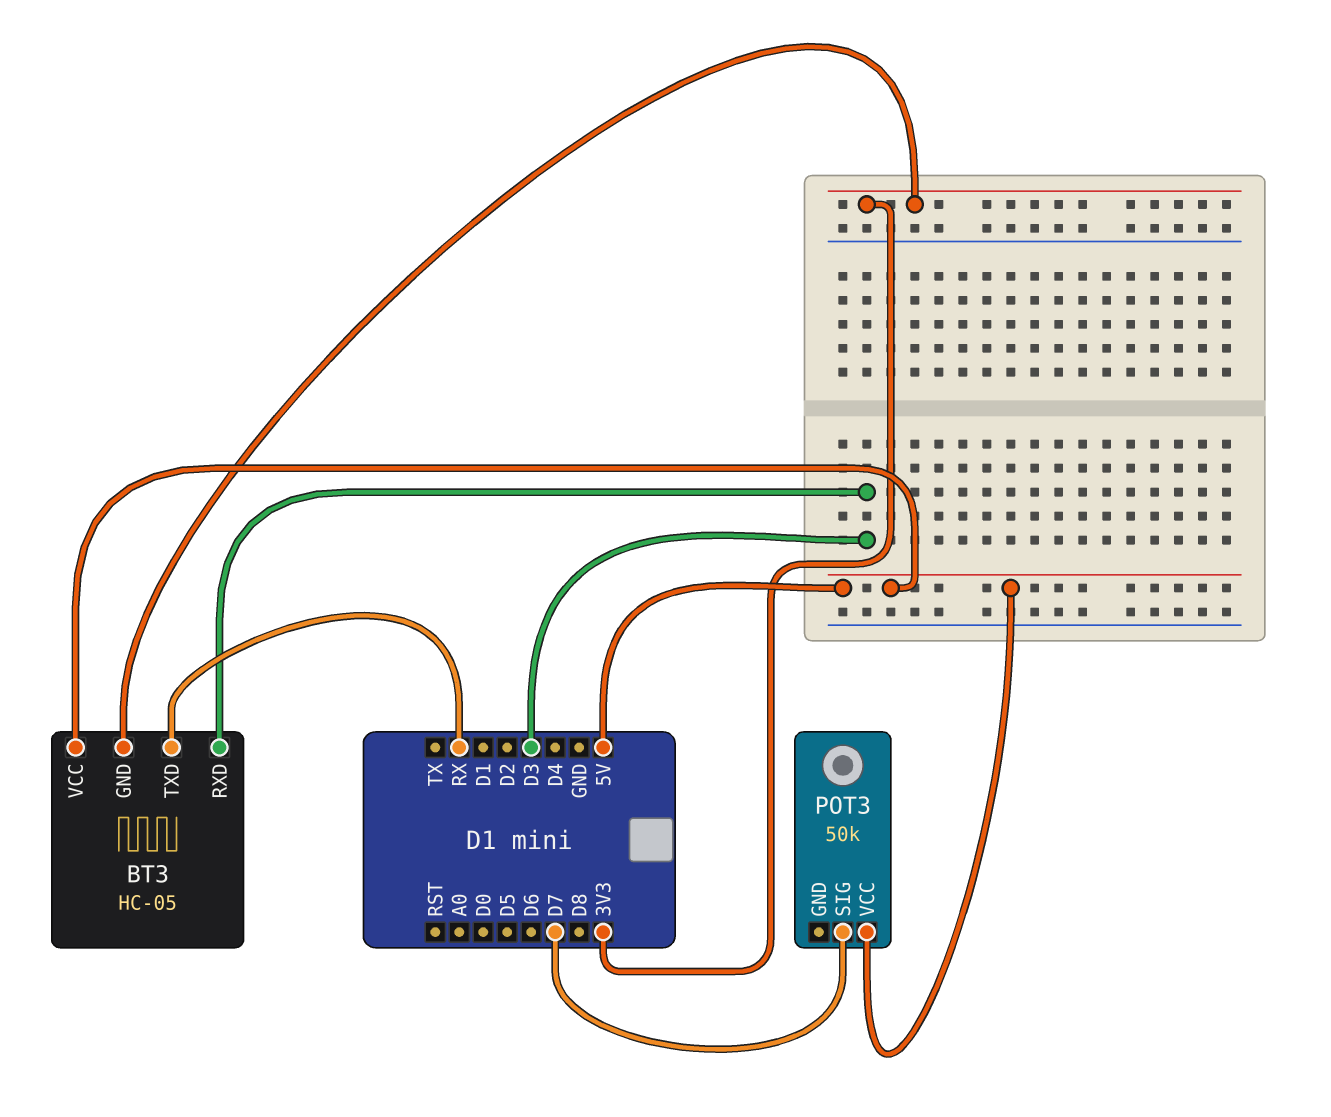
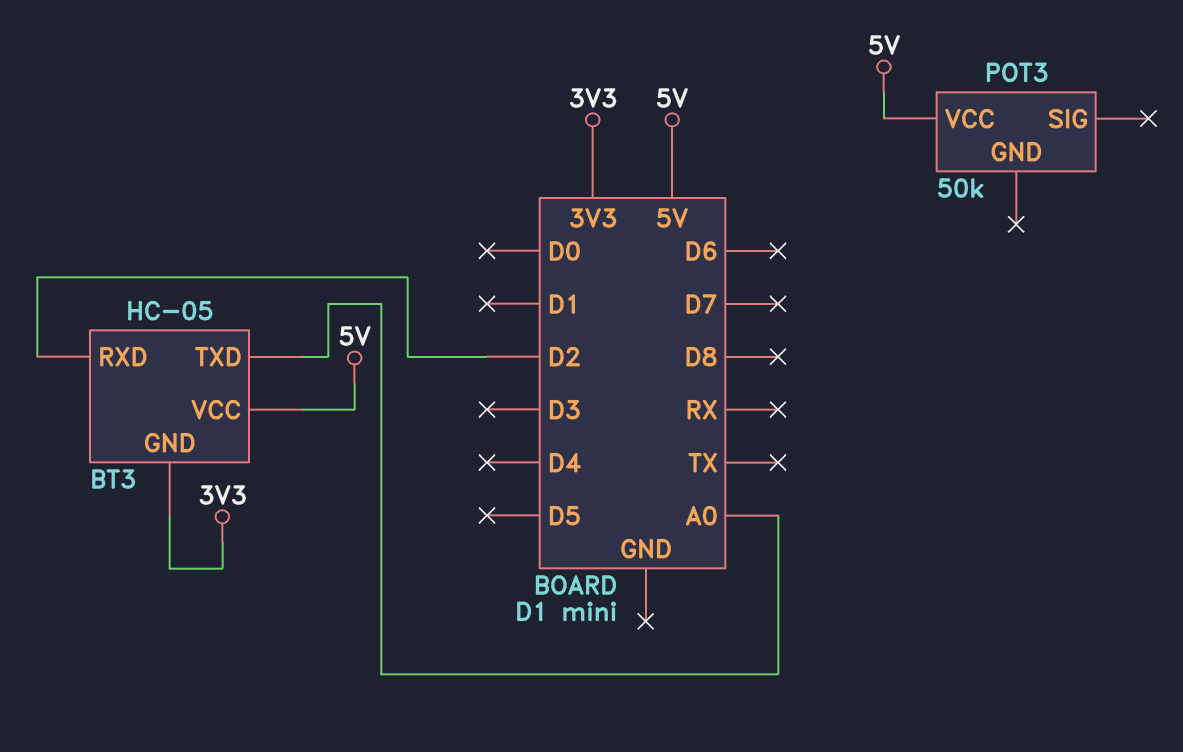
BT3 pin RXD: D3 -> D2
BT3 pin TXD: RX -> A0
POT3 pin SIG: D7 -> none

